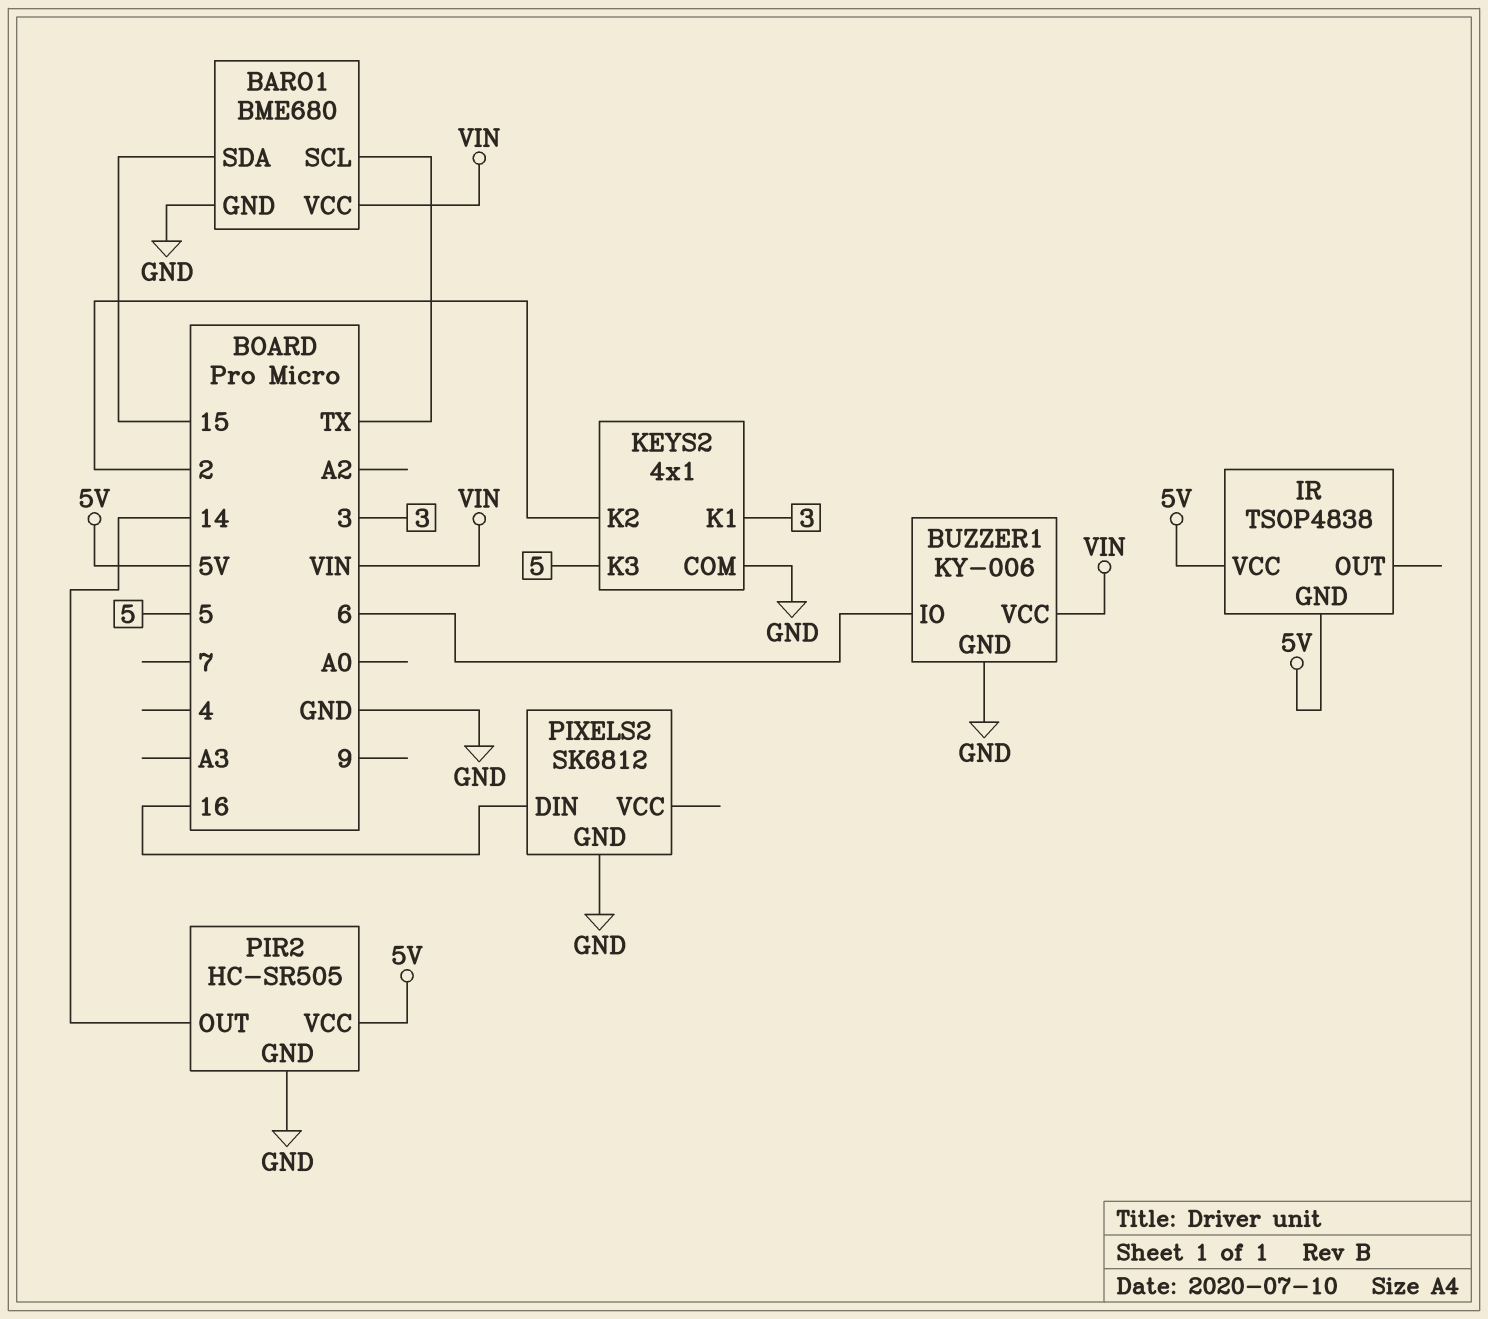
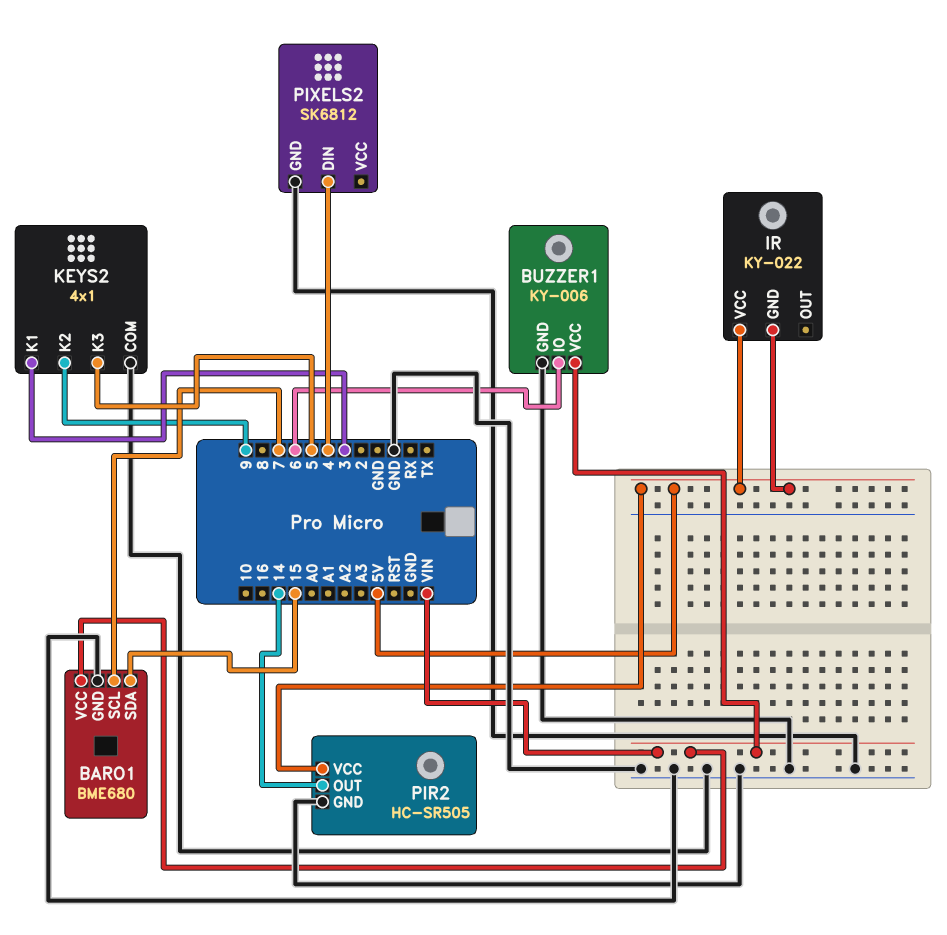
BARO1 pin SCL: TX -> 7
IR: TSOP4838 -> KY-022
KEYS2 pin K2: 2 -> 9
PIXELS2 pin DIN: 16 -> 4

